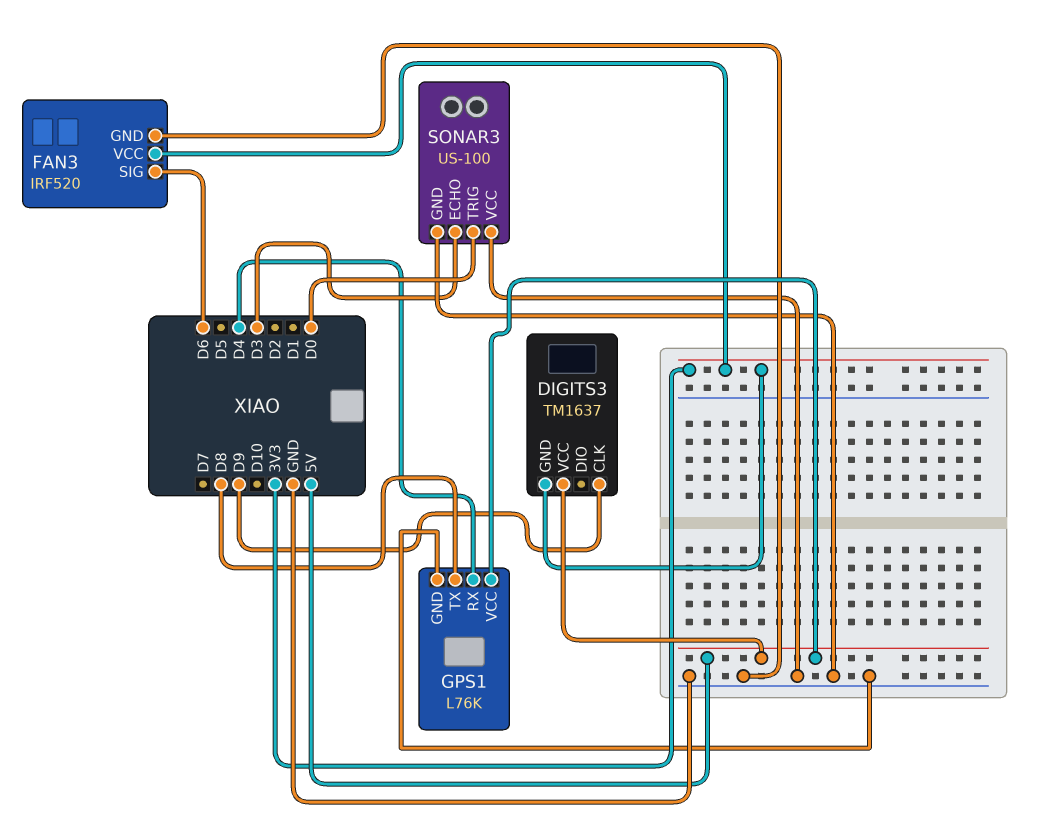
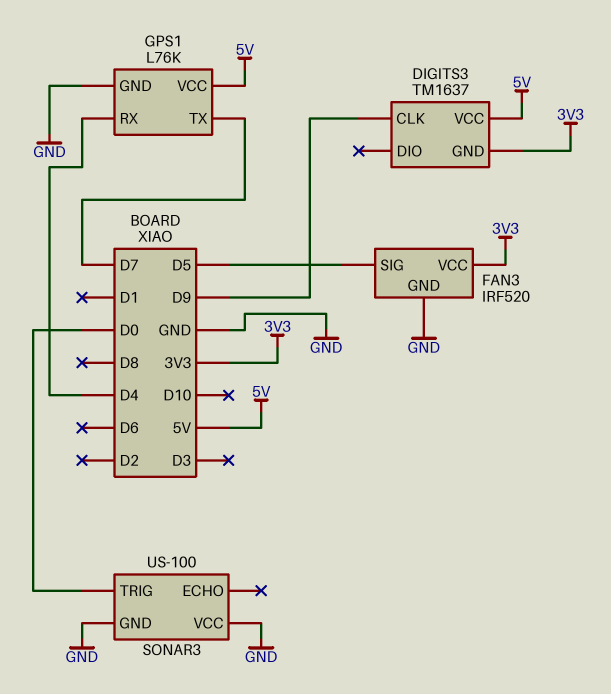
FAN3 pin SIG: D6 -> D5
GPS1 pin TX: D8 -> D7
SONAR3 pin ECHO: D3 -> none

